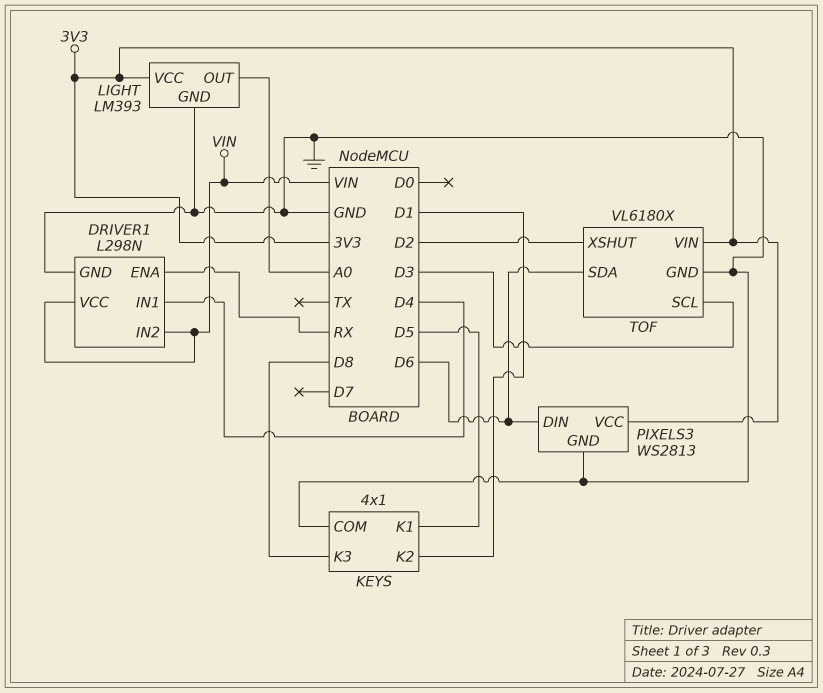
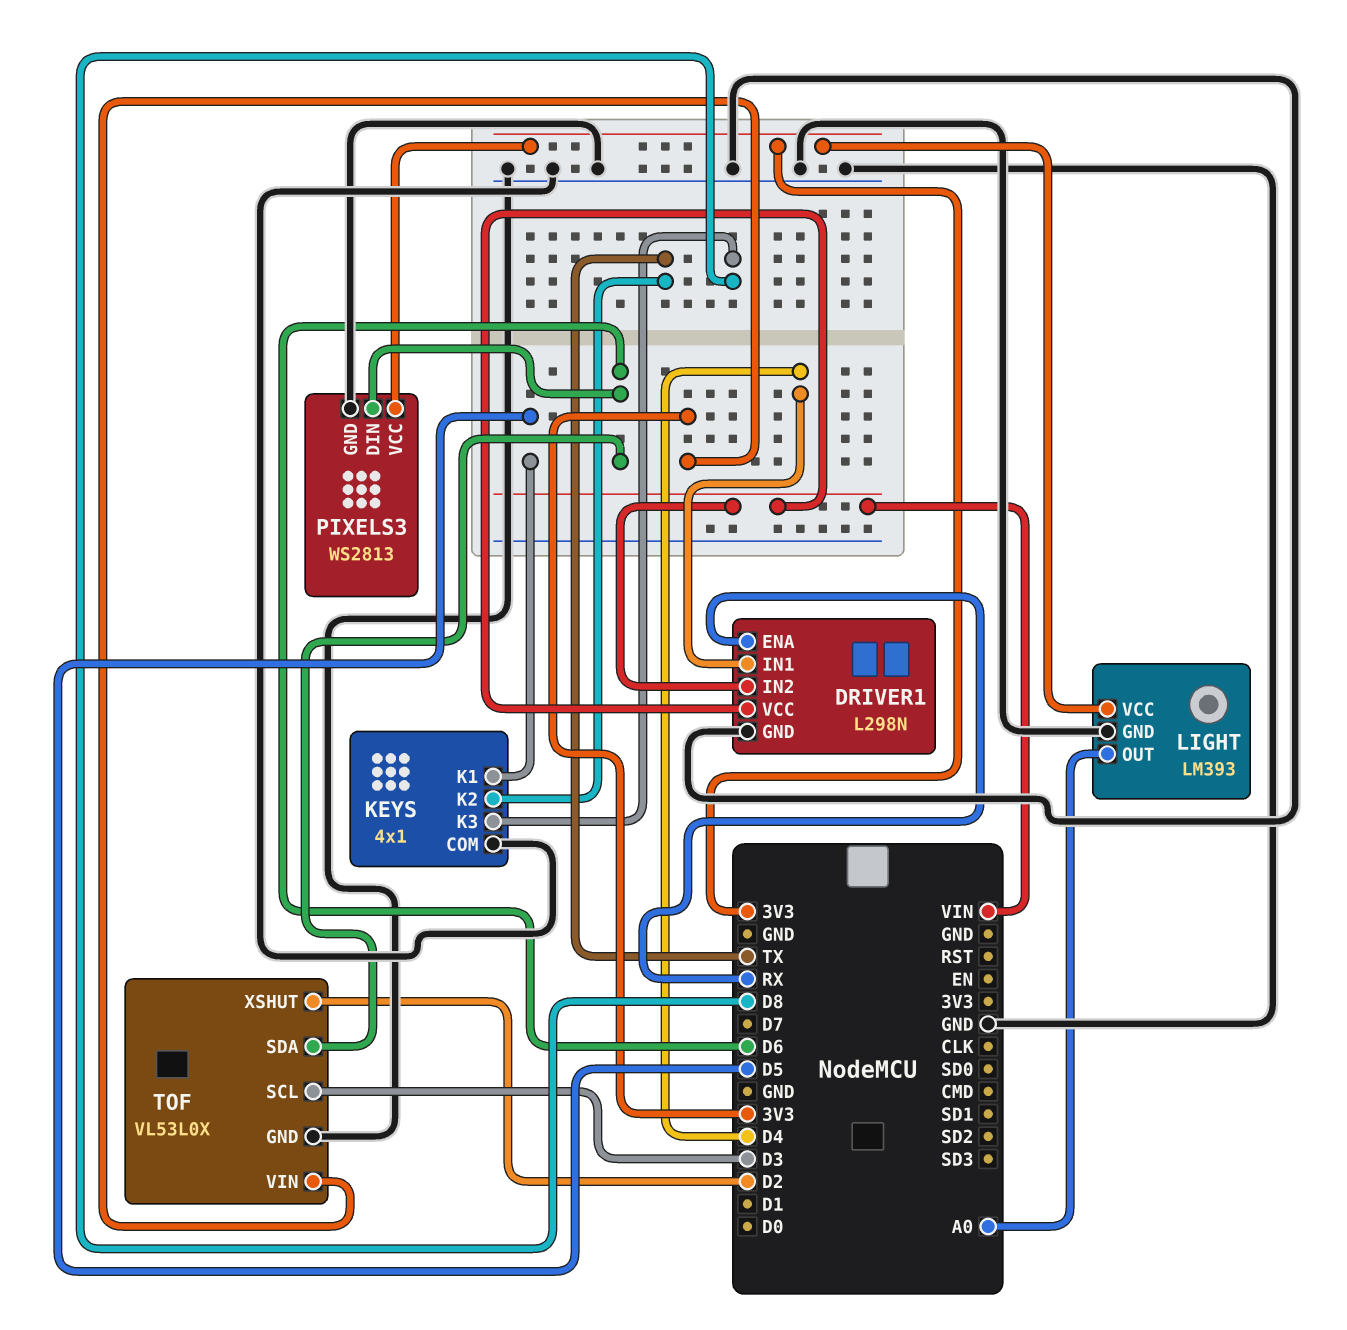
KEYS pin K2: D1 -> TX
TOF: VL6180X -> VL53L0X

